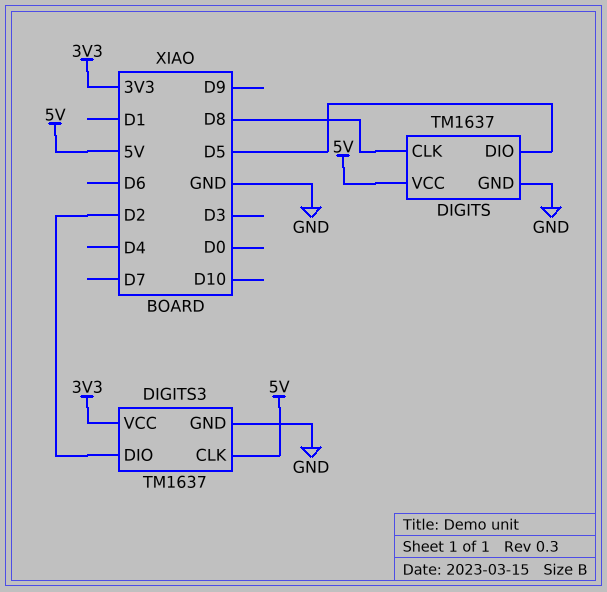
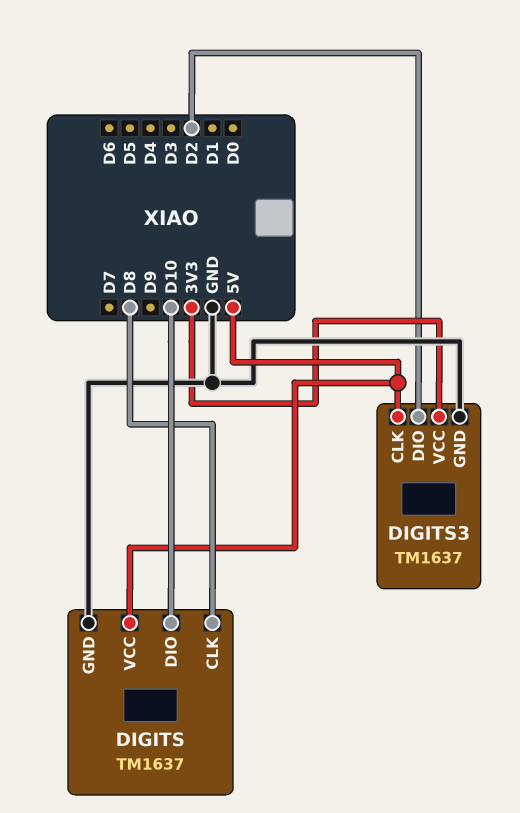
DIGITS pin DIO: D5 -> D10

